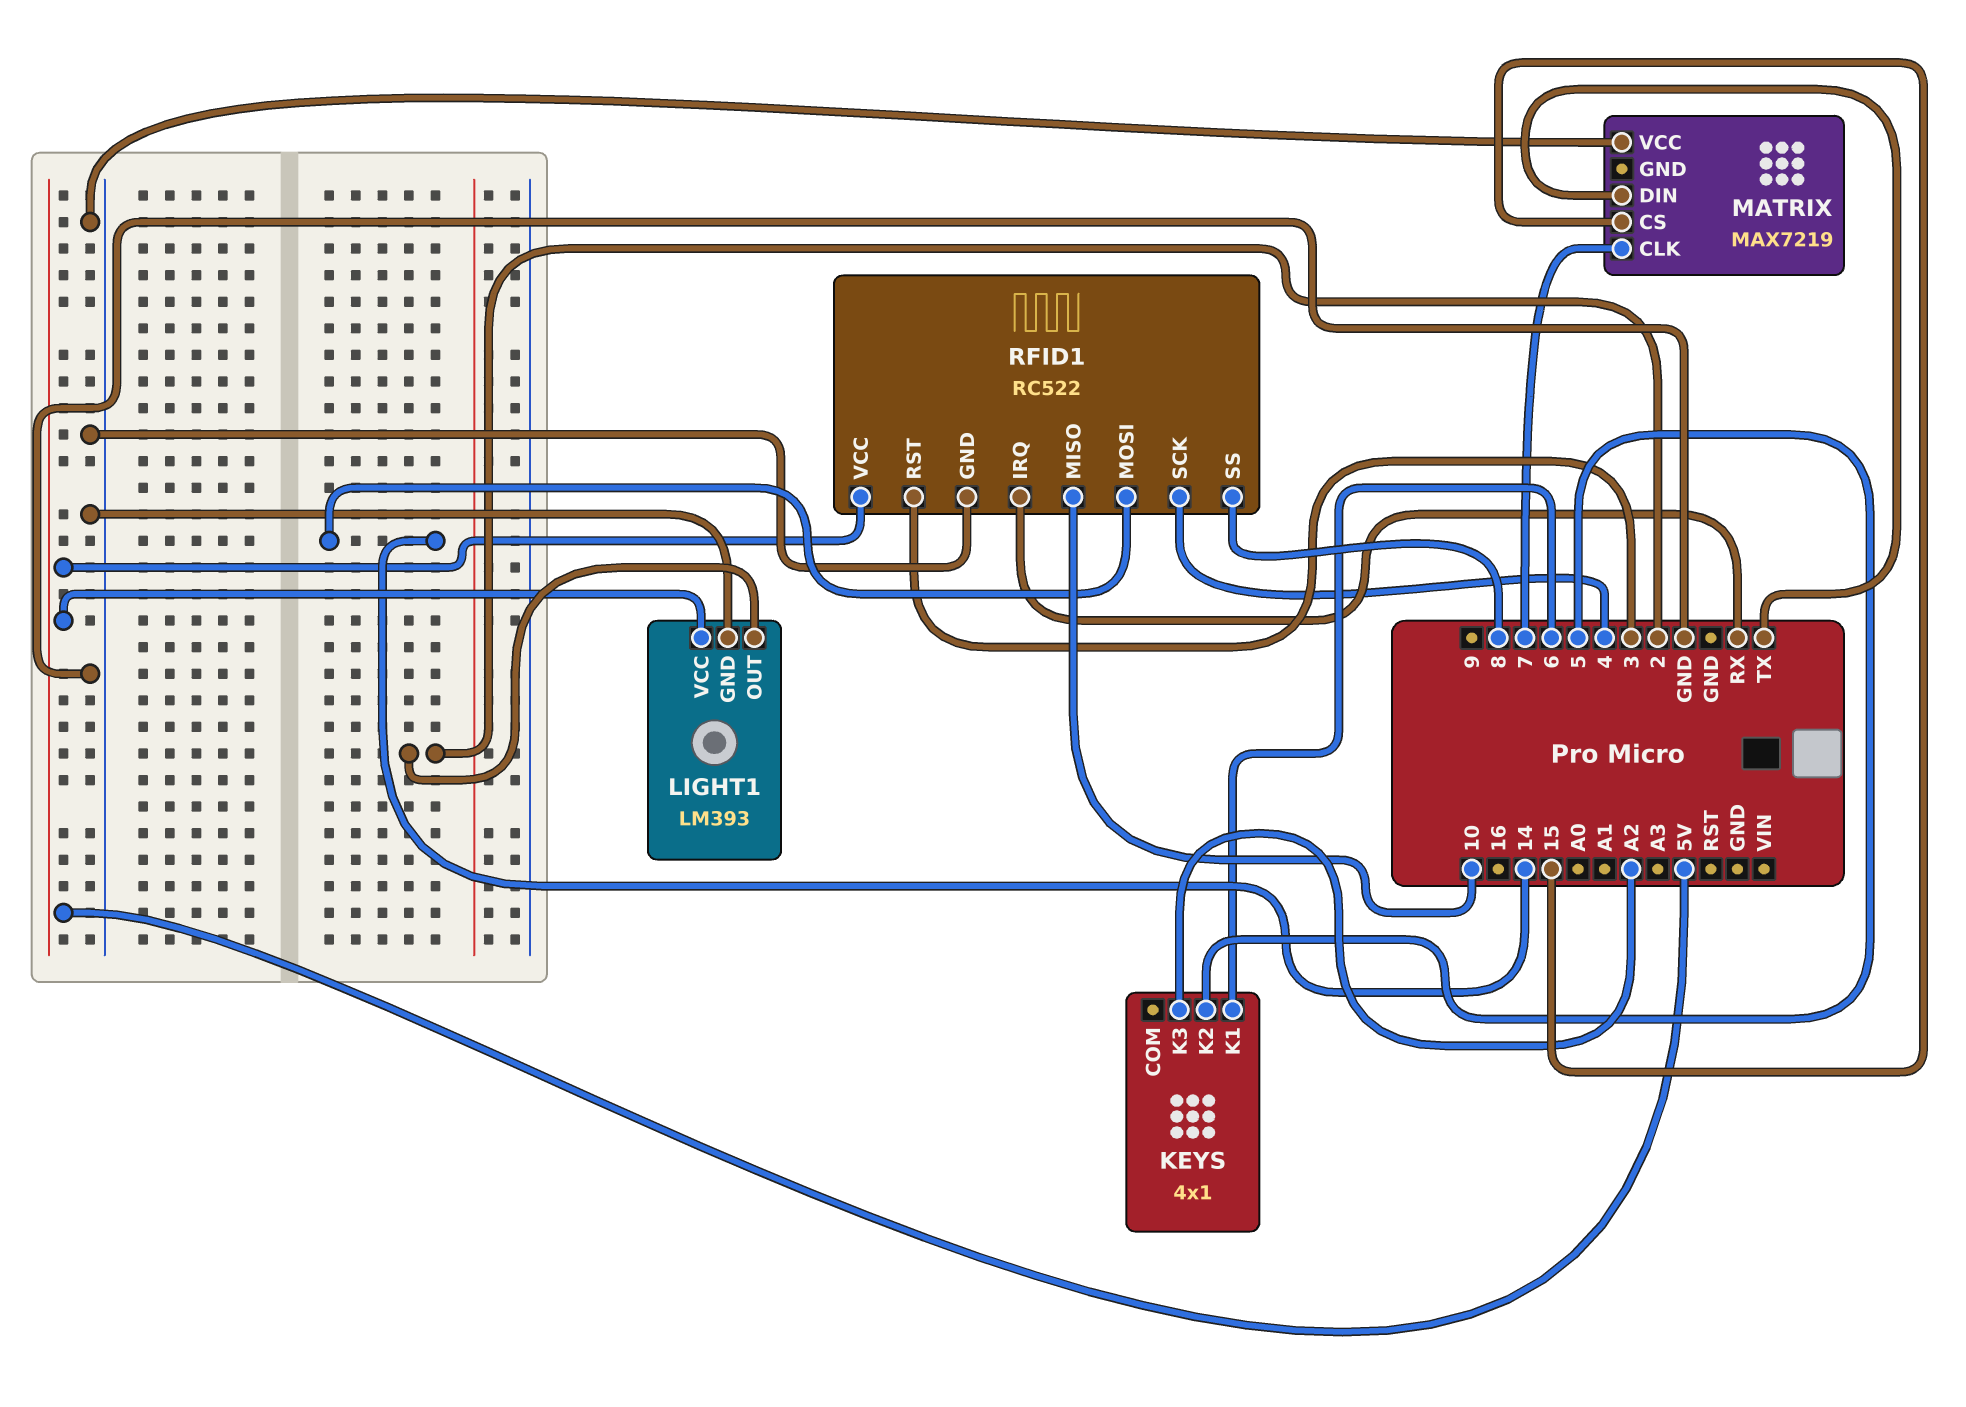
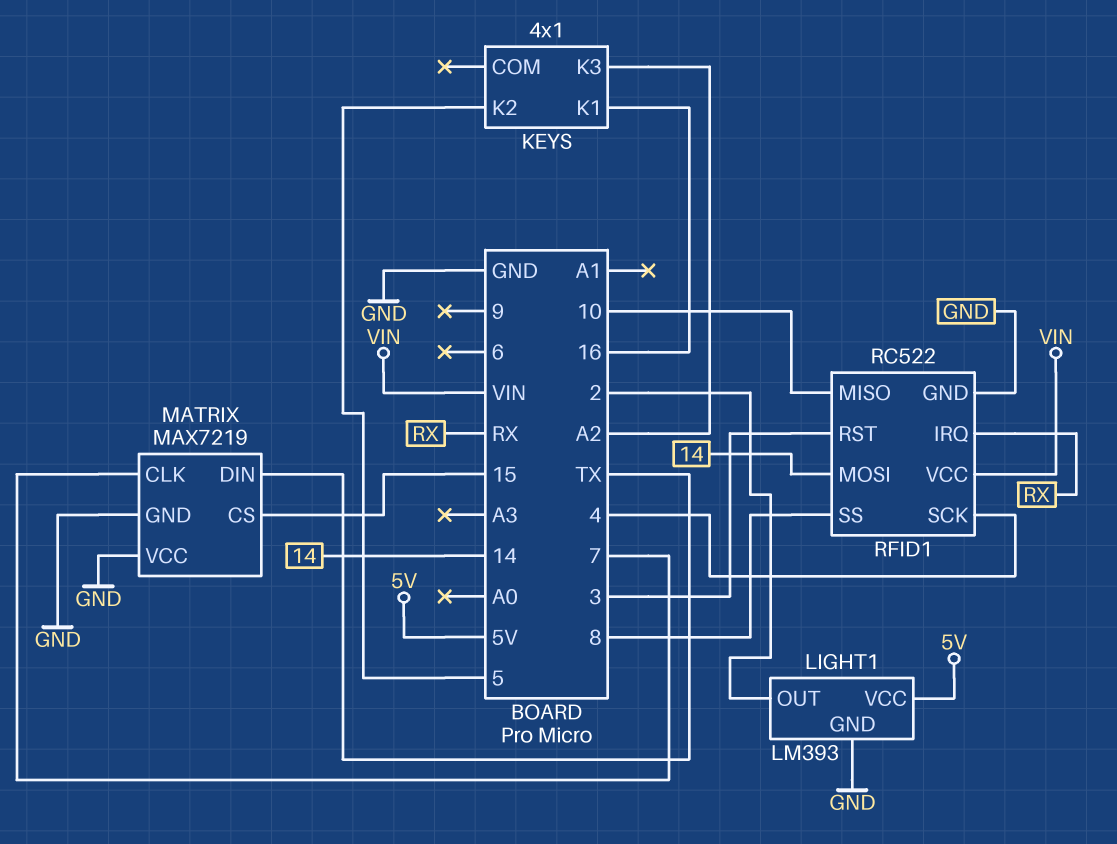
KEYS pin K1: 6 -> 16
MATRIX pin GND: none -> GND
RFID1 pin VCC: 5V -> VIN

